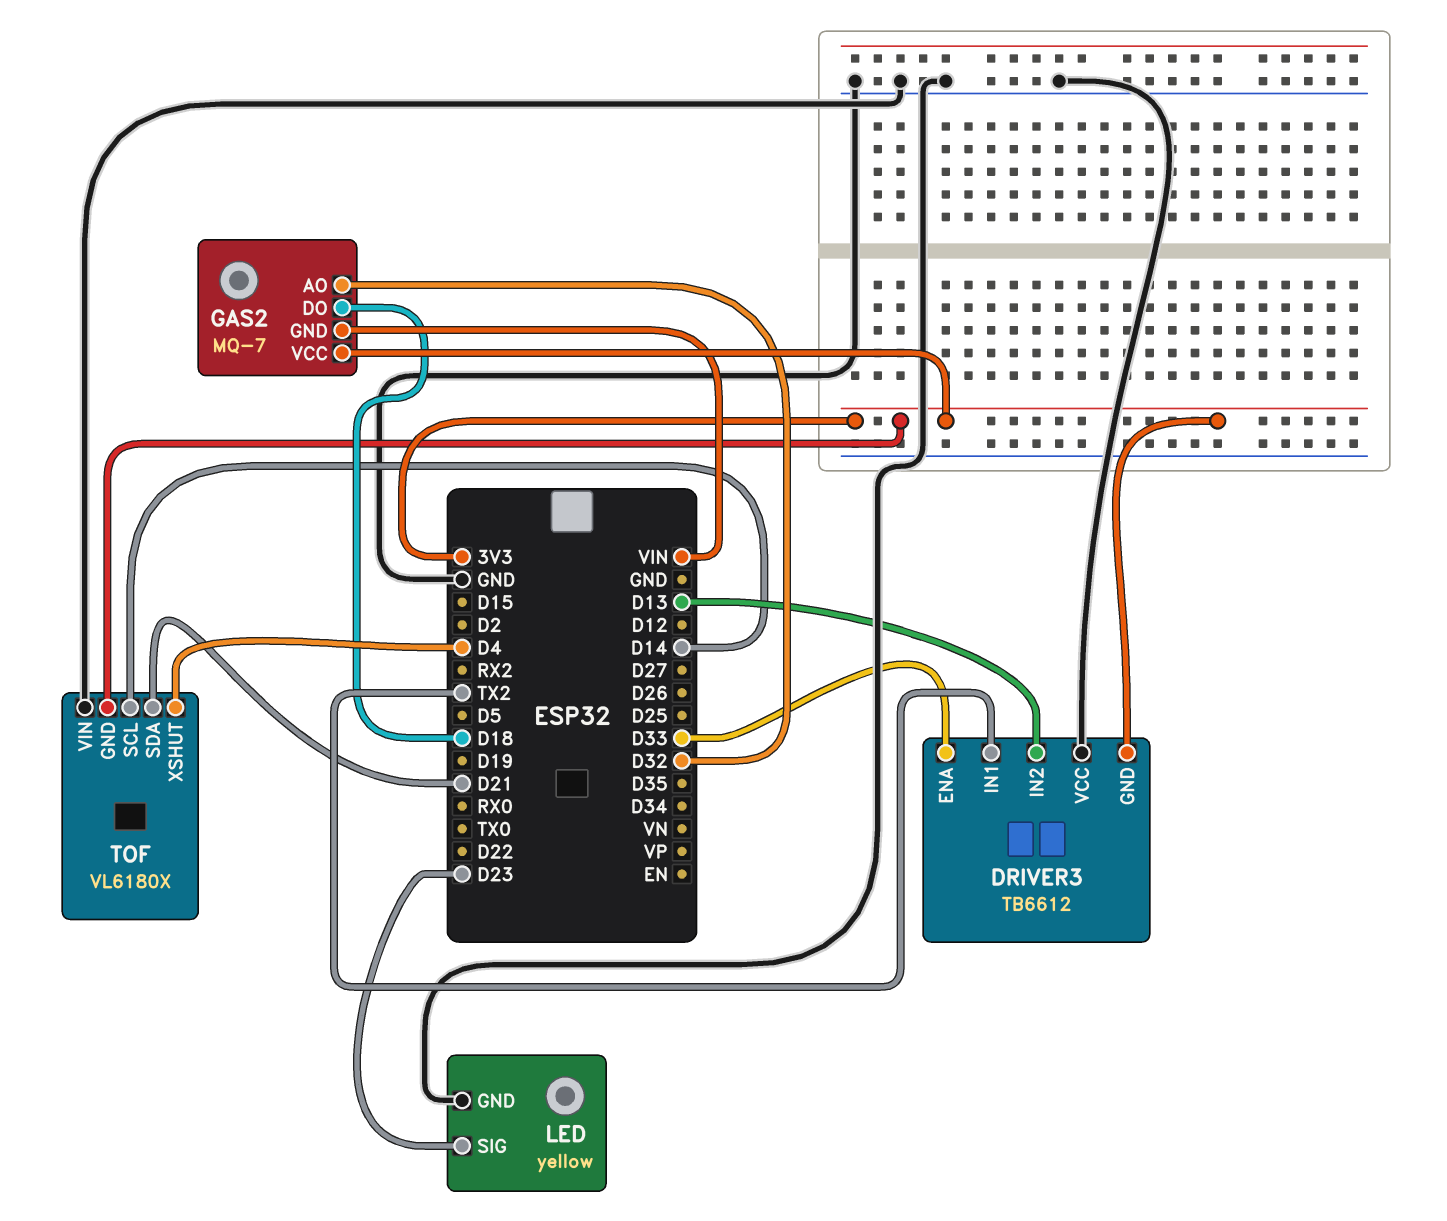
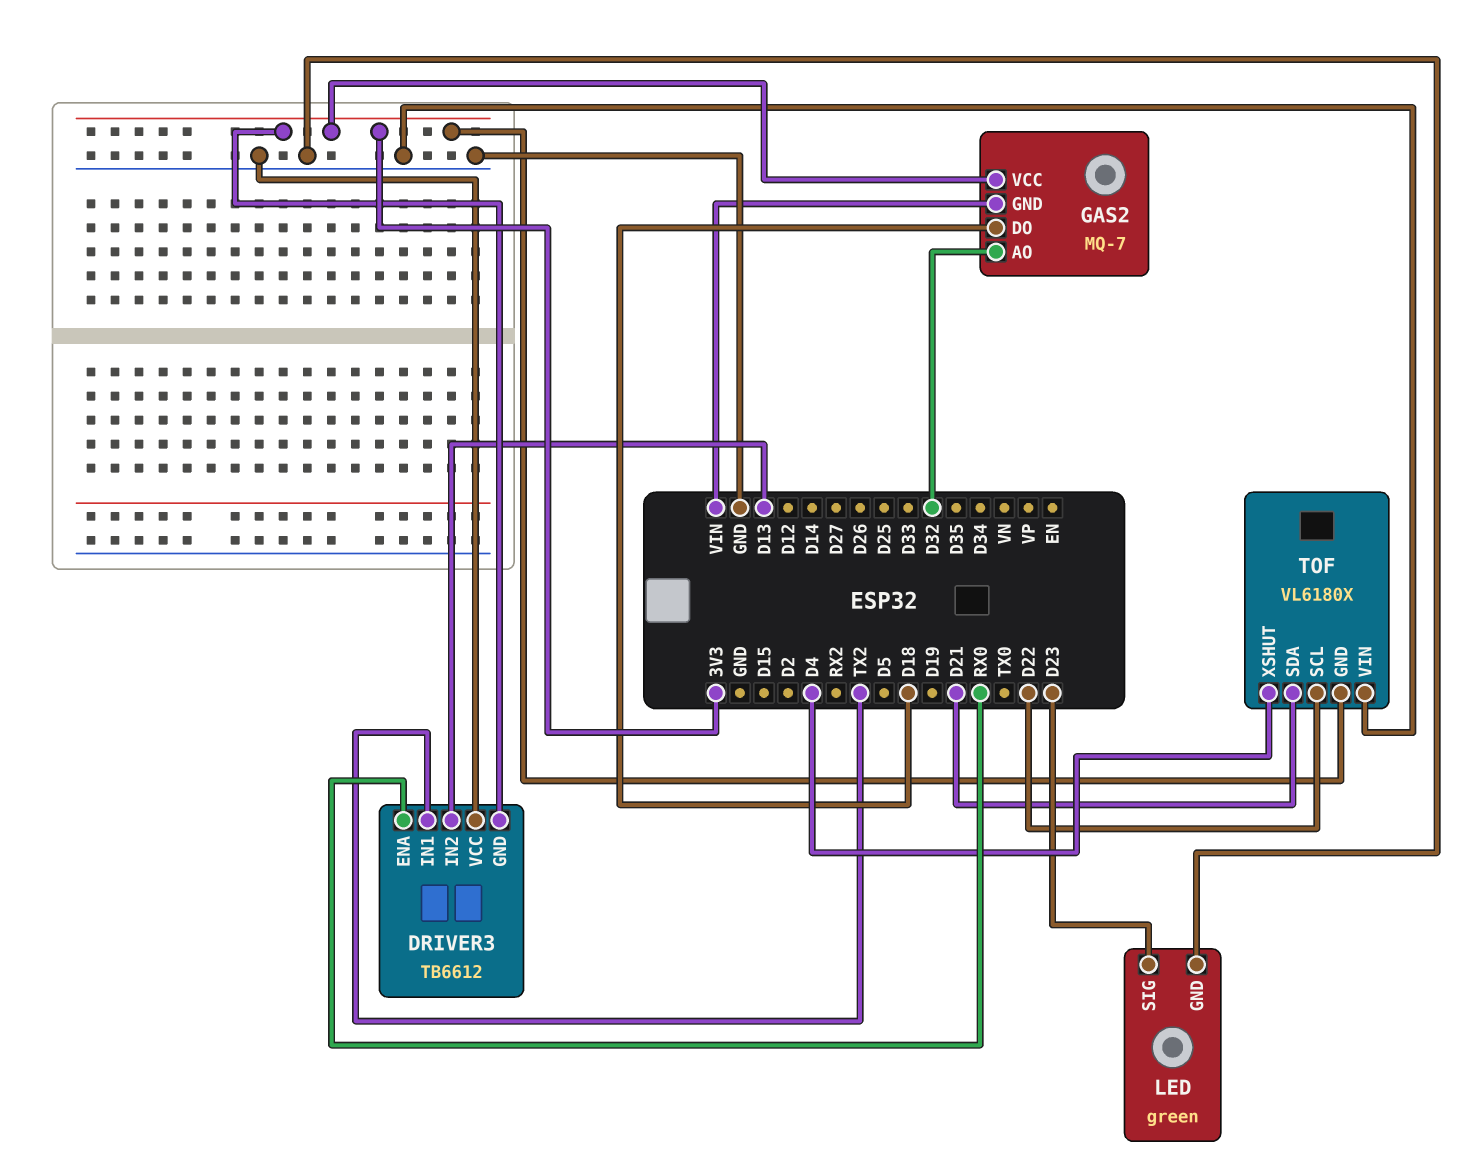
DRIVER3 pin ENA: D33 -> RX0
LED: yellow -> green
TOF pin SCL: D14 -> D22

